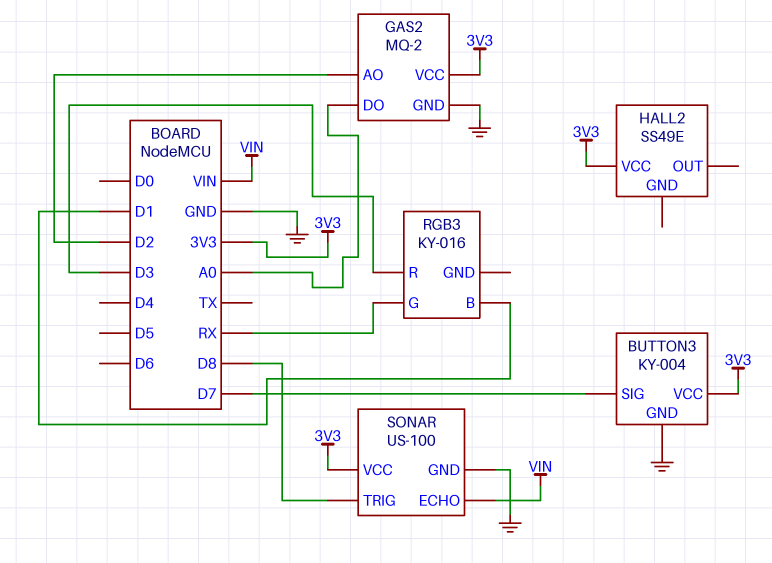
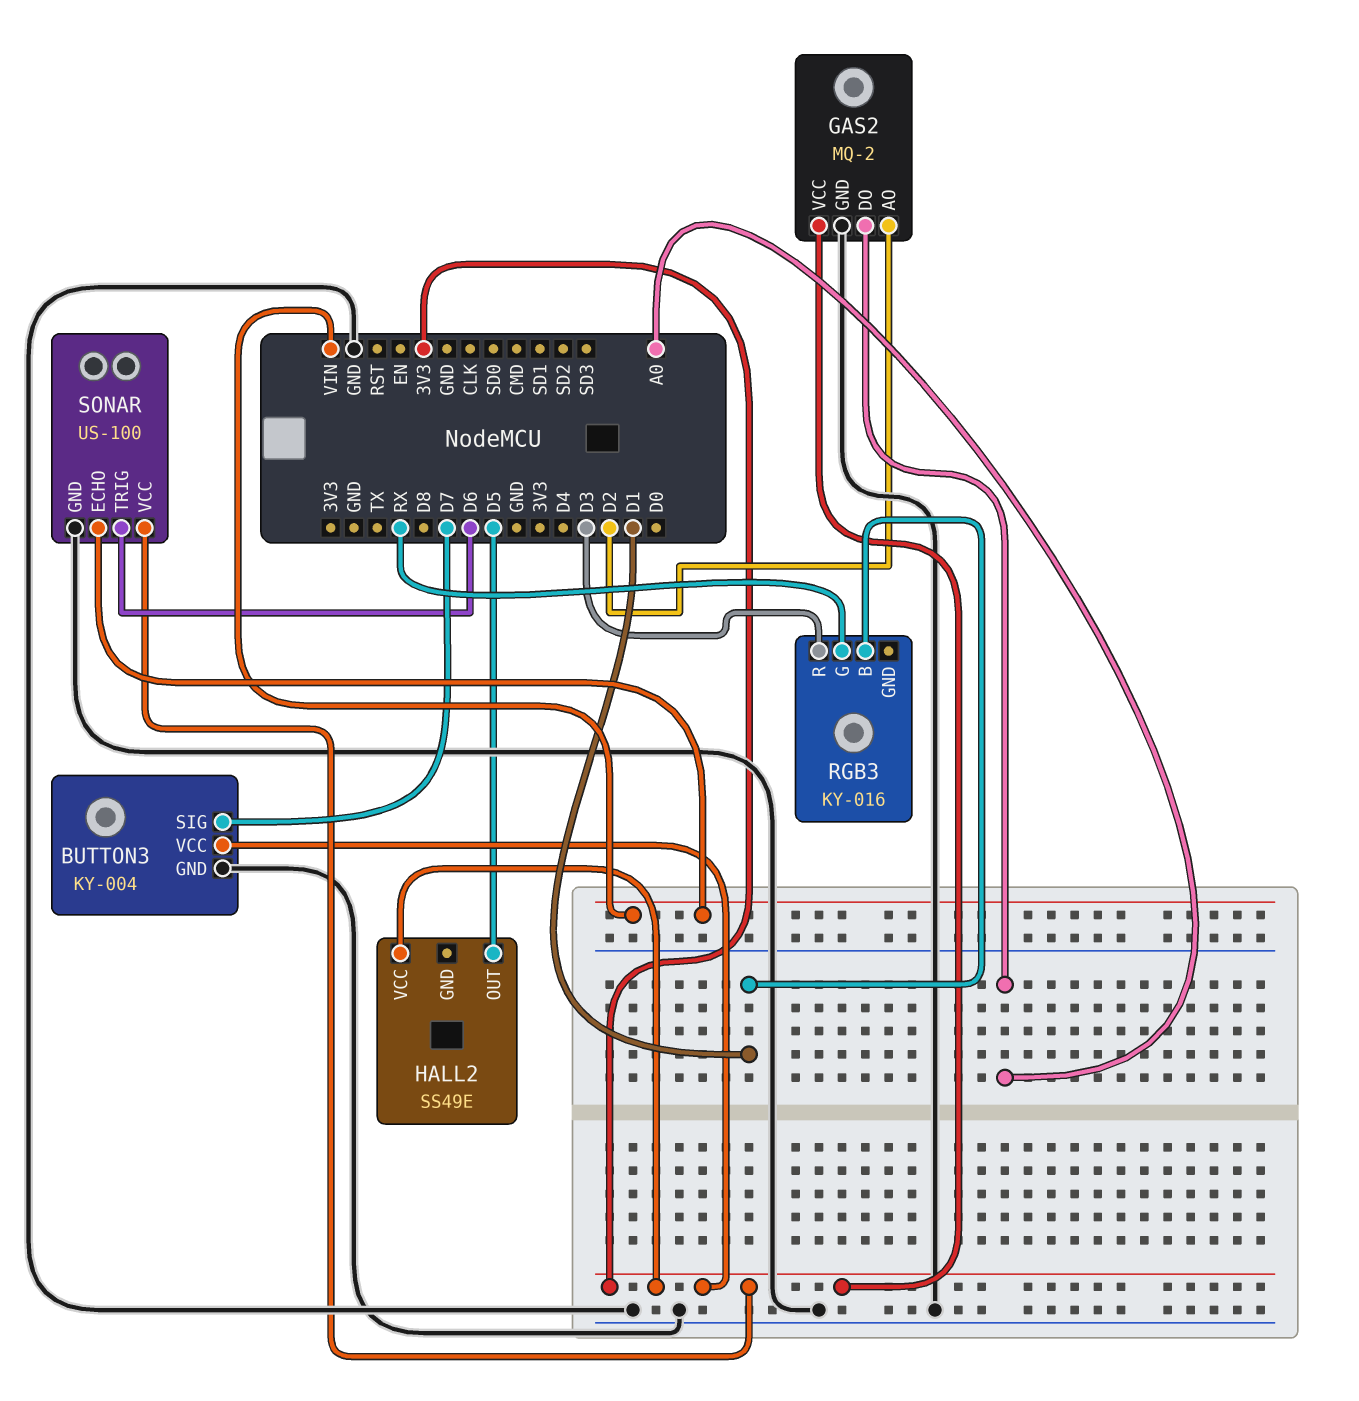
HALL2 pin OUT: none -> D5
SONAR pin TRIG: D8 -> D6

